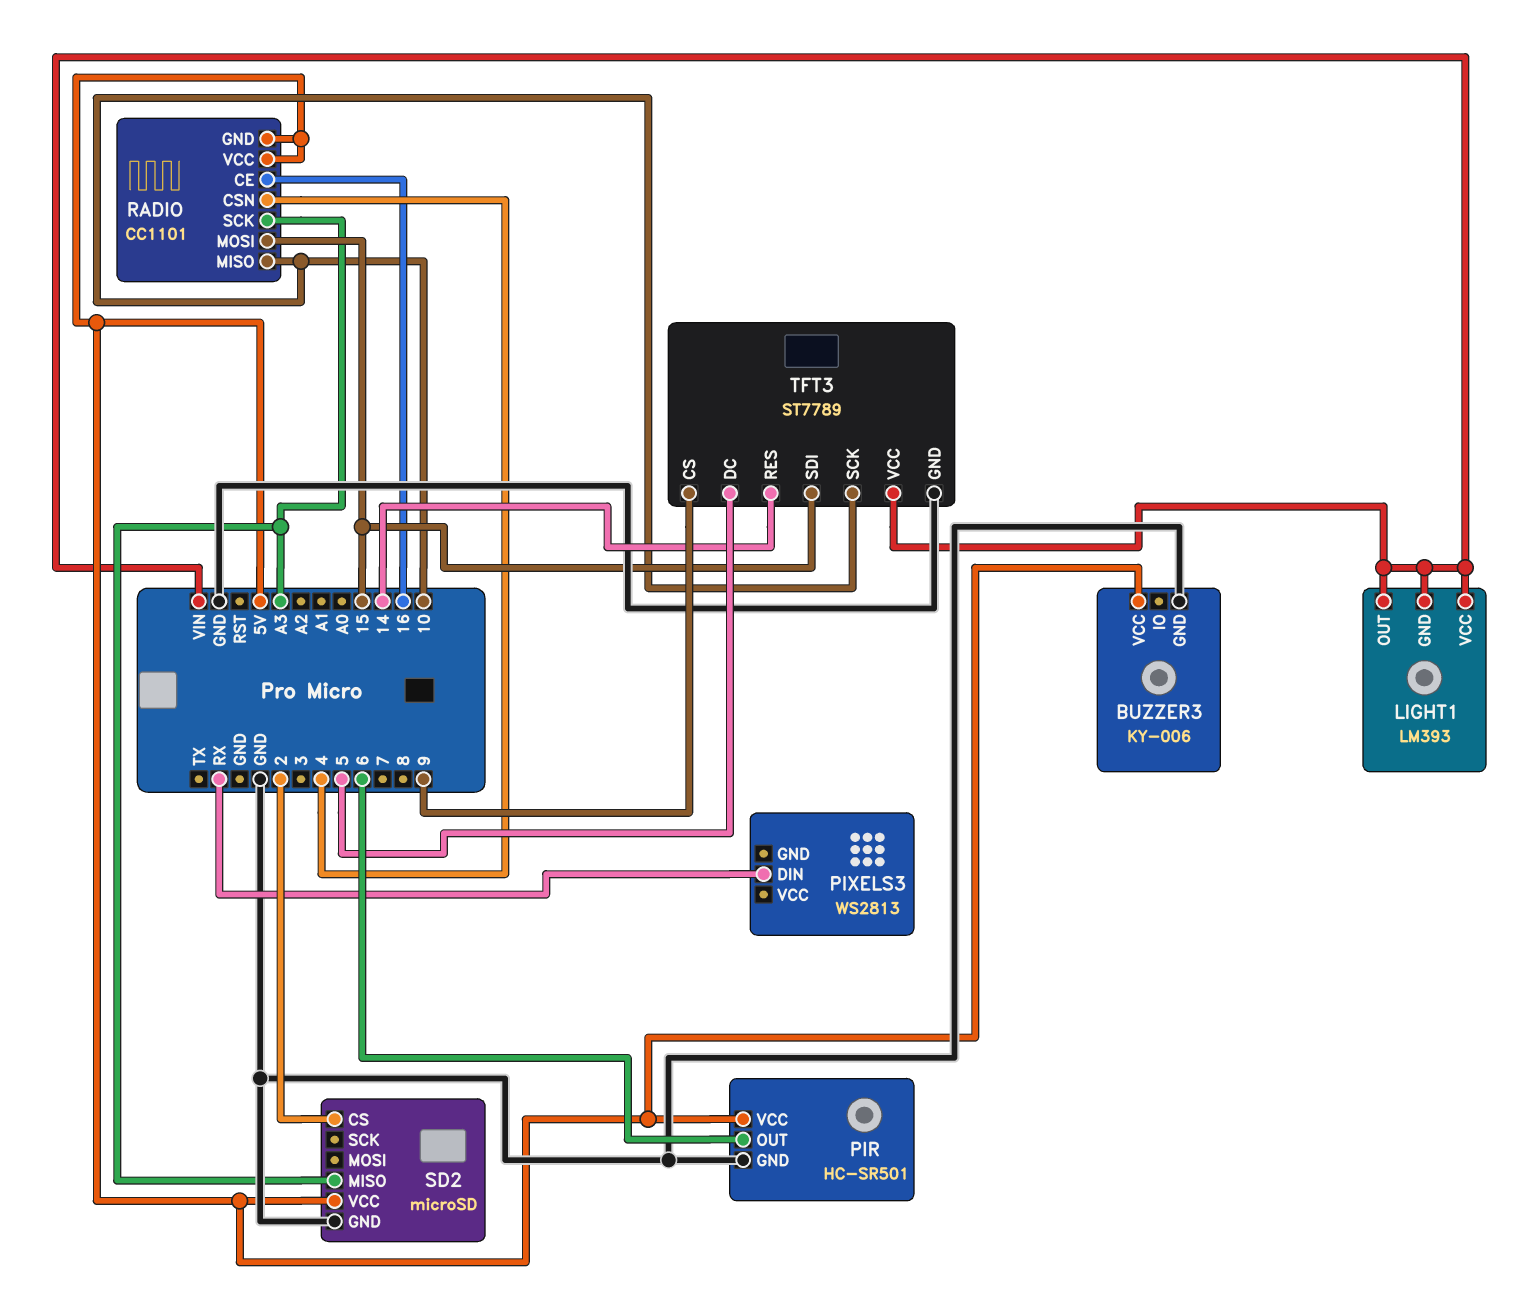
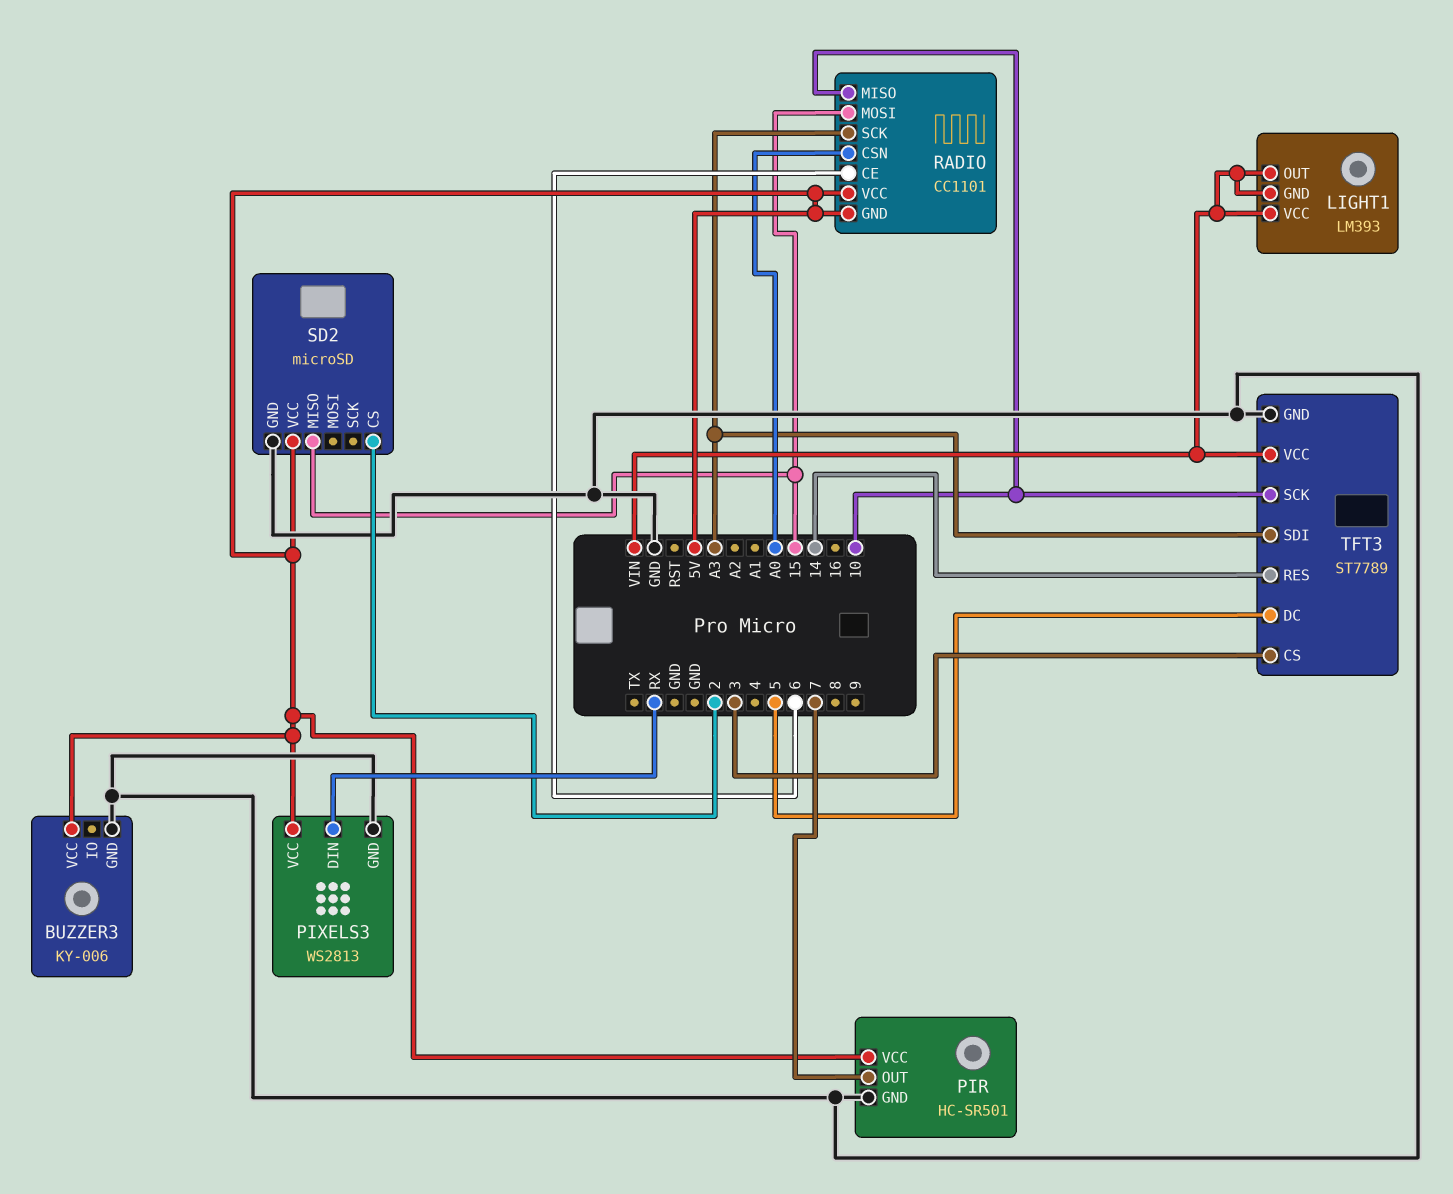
PIR pin OUT: 6 -> 7
PIXELS3 pin GND: none -> GND
PIXELS3 pin VCC: none -> 5V
RADIO pin CE: 16 -> 6
RADIO pin CSN: 4 -> A0
SD2 pin MISO: A3 -> 15
TFT3 pin CS: 9 -> 3
TFT3 pin SDI: 15 -> A3

